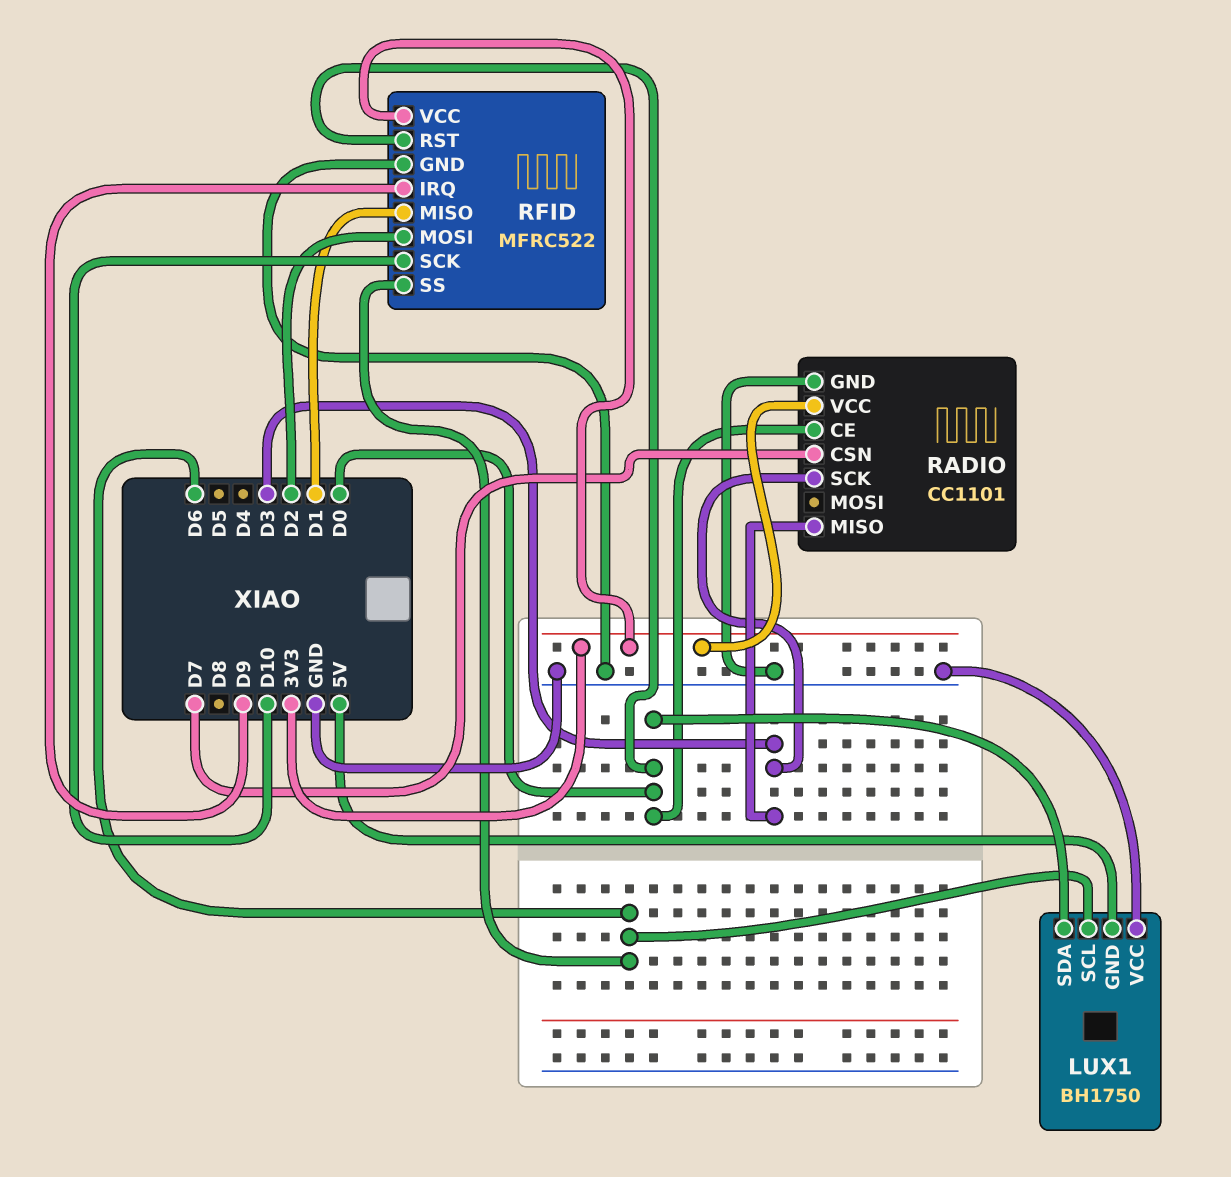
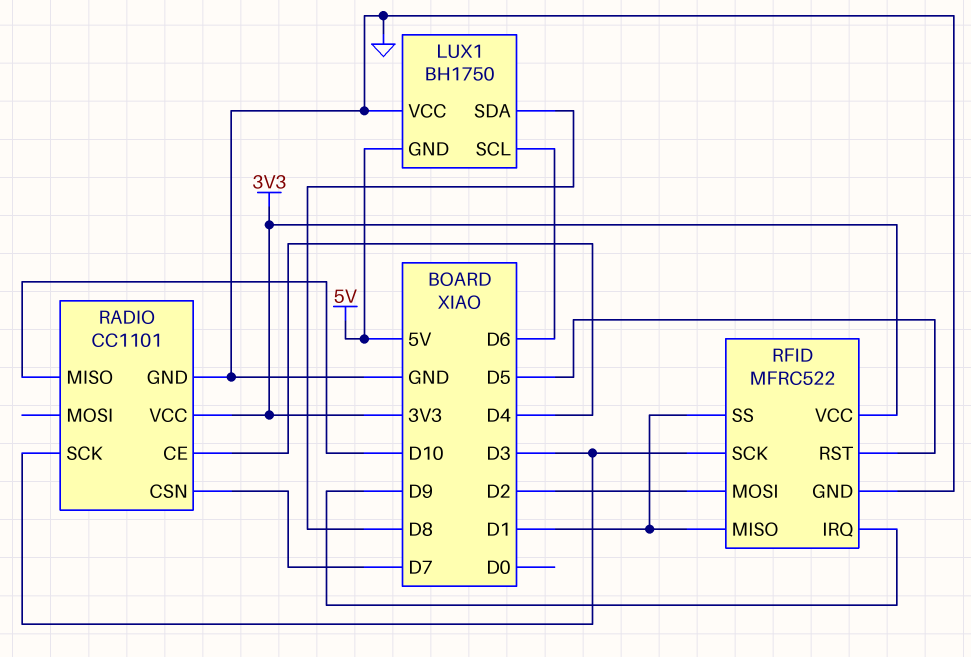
LUX1 pin SDA: D0 -> D8
RADIO pin CE: D0 -> D4
RADIO pin MISO: D3 -> D10
RFID pin RST: D0 -> D5
RFID pin SCK: D10 -> D3
RFID pin SS: D6 -> D1

